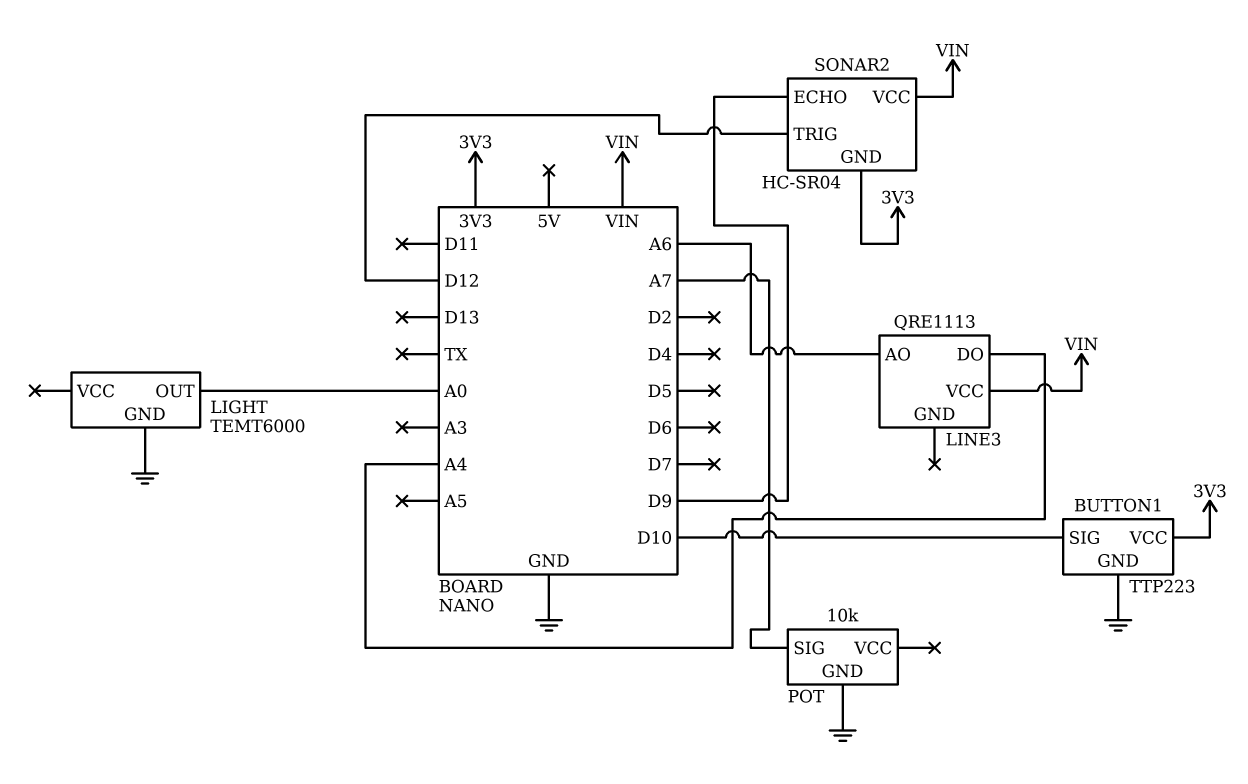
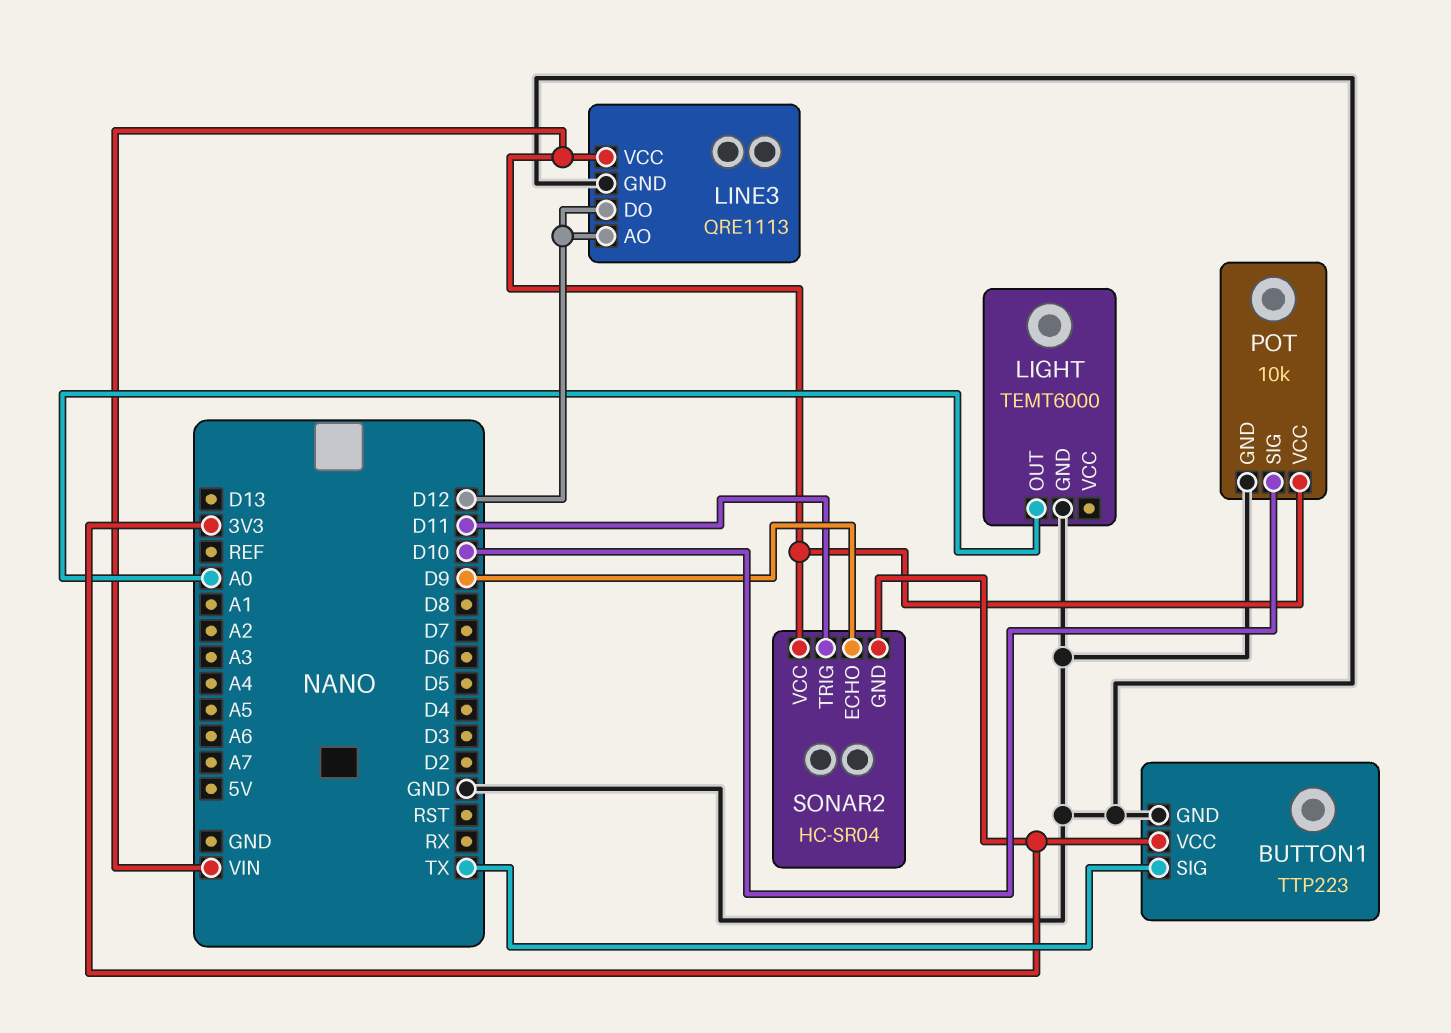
BUTTON1 pin SIG: D10 -> TX
LINE3 pin AO: A6 -> D12
LINE3 pin DO: A4 -> D12
LINE3 pin GND: none -> GND
POT pin SIG: A7 -> D10
POT pin VCC: none -> VIN
SONAR2 pin TRIG: D12 -> D11

